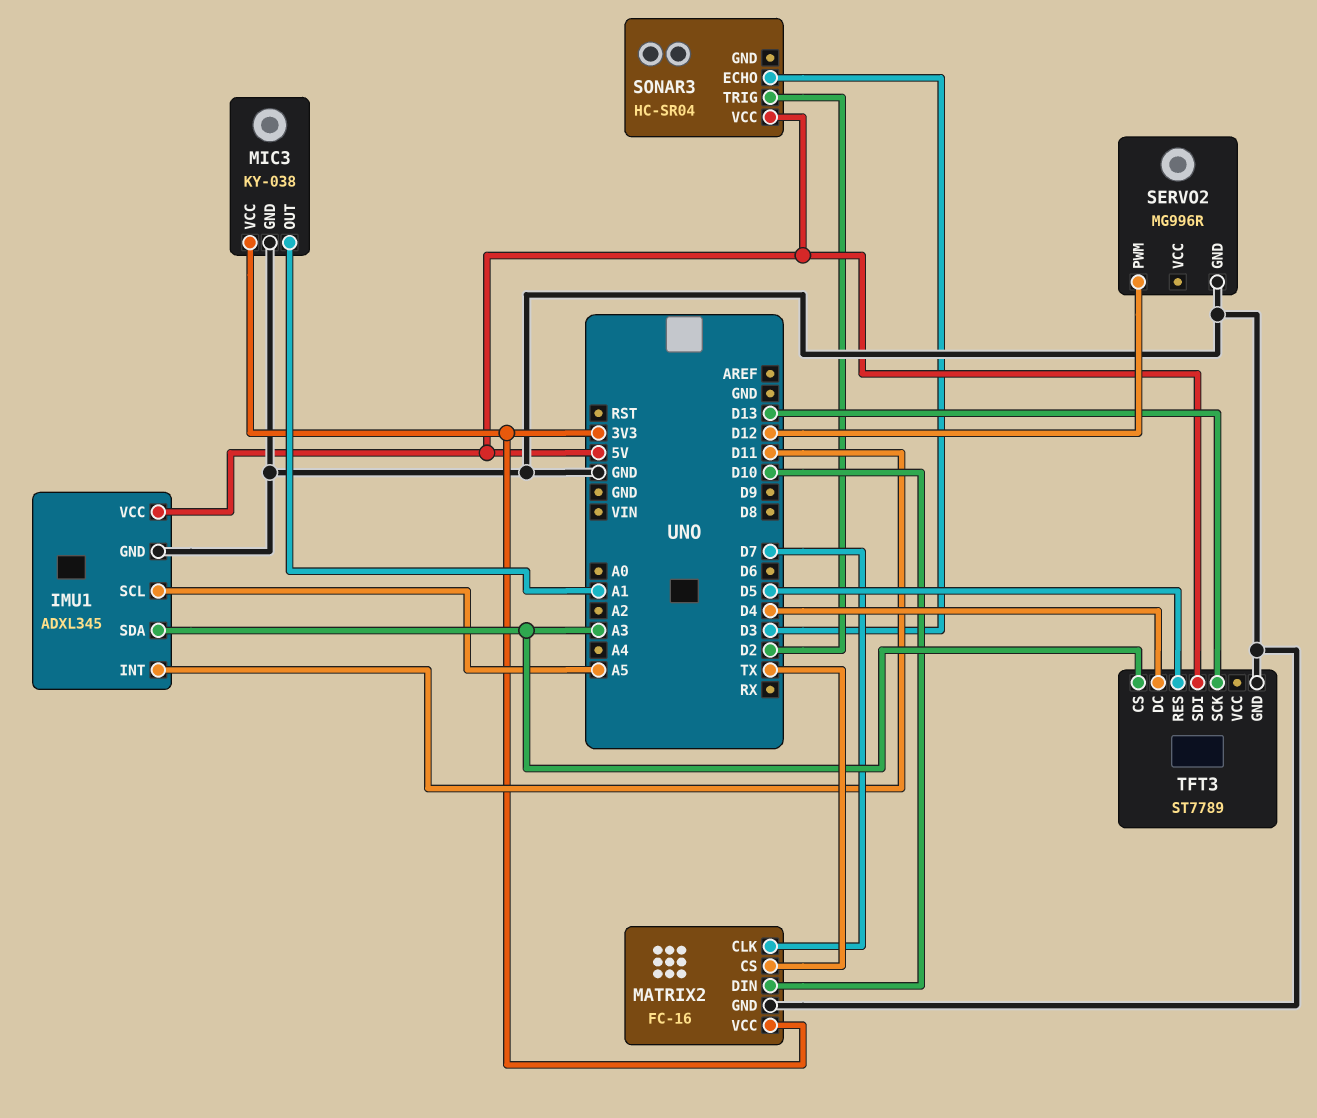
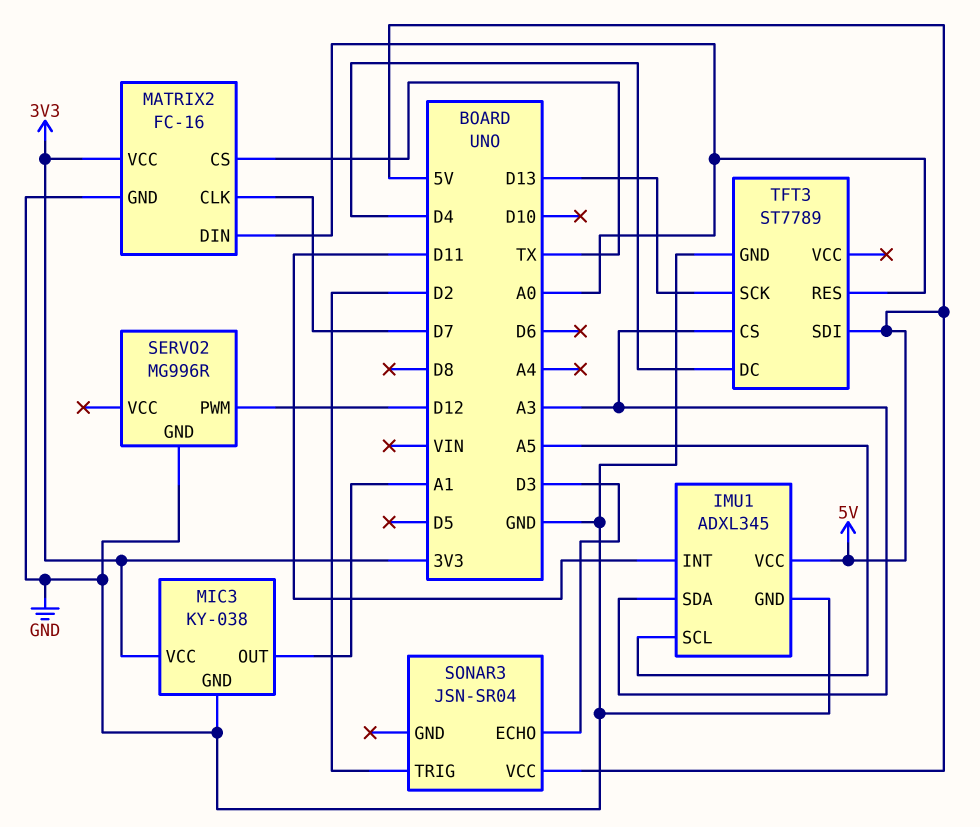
MATRIX2 pin DIN: D10 -> A0
SONAR3: HC-SR04 -> JSN-SR04
TFT3 pin RES: D5 -> A0

